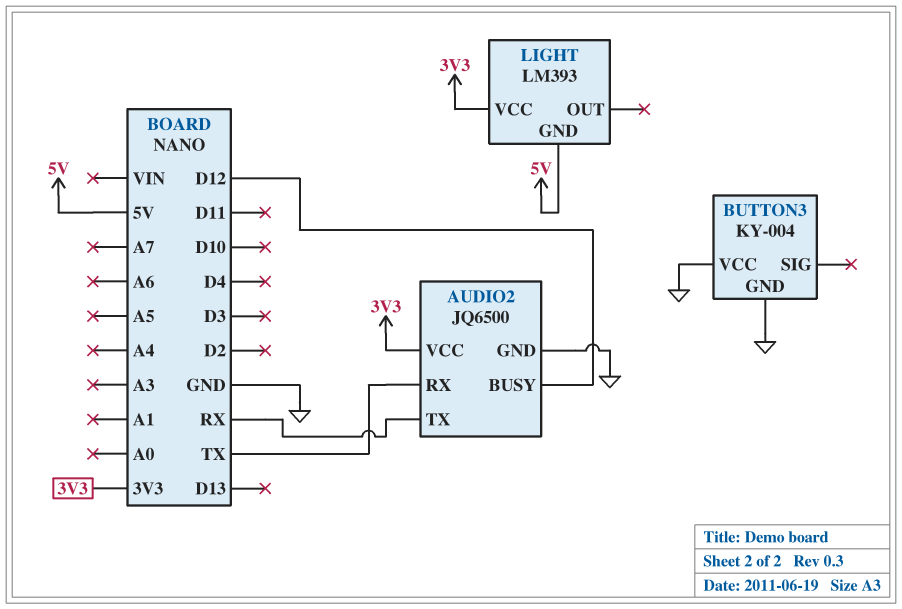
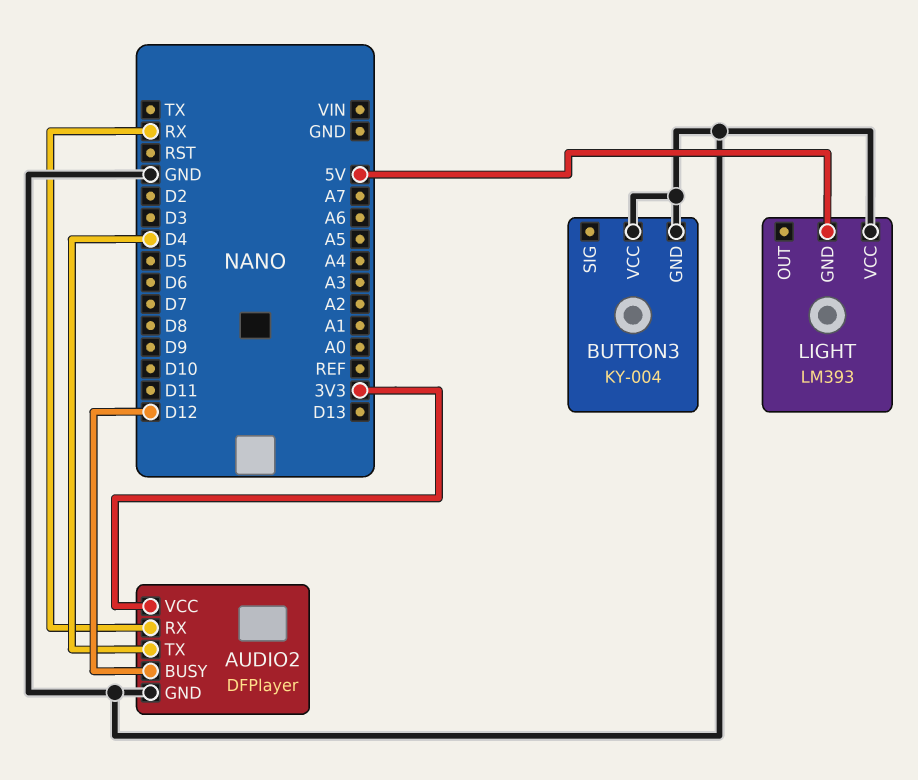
AUDIO2: JQ6500 -> DFPlayer
AUDIO2 pin RX: TX -> RX
AUDIO2 pin TX: RX -> D4
LIGHT pin VCC: 3V3 -> GND

